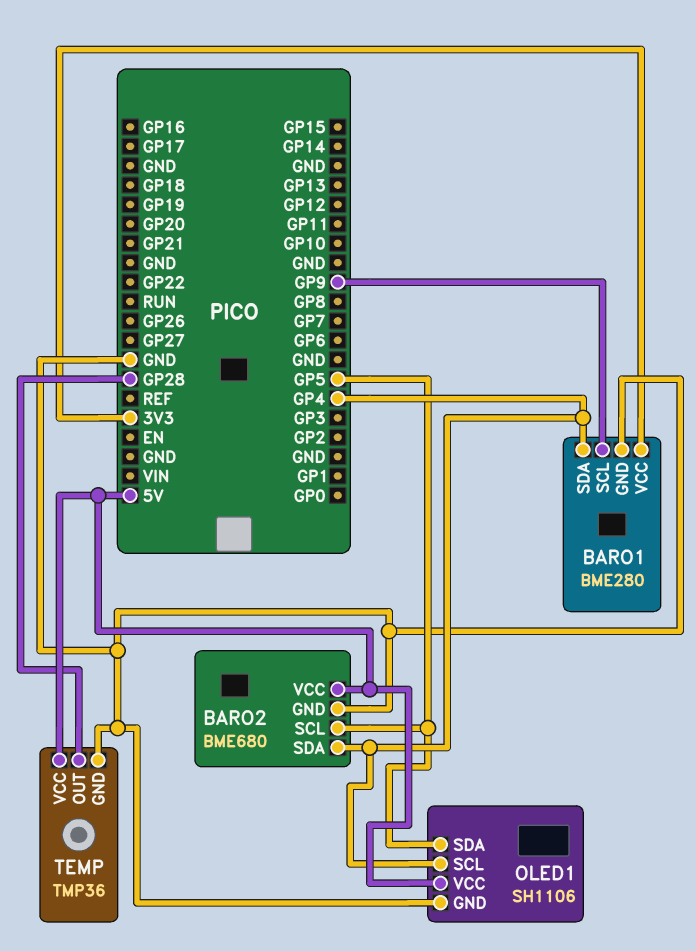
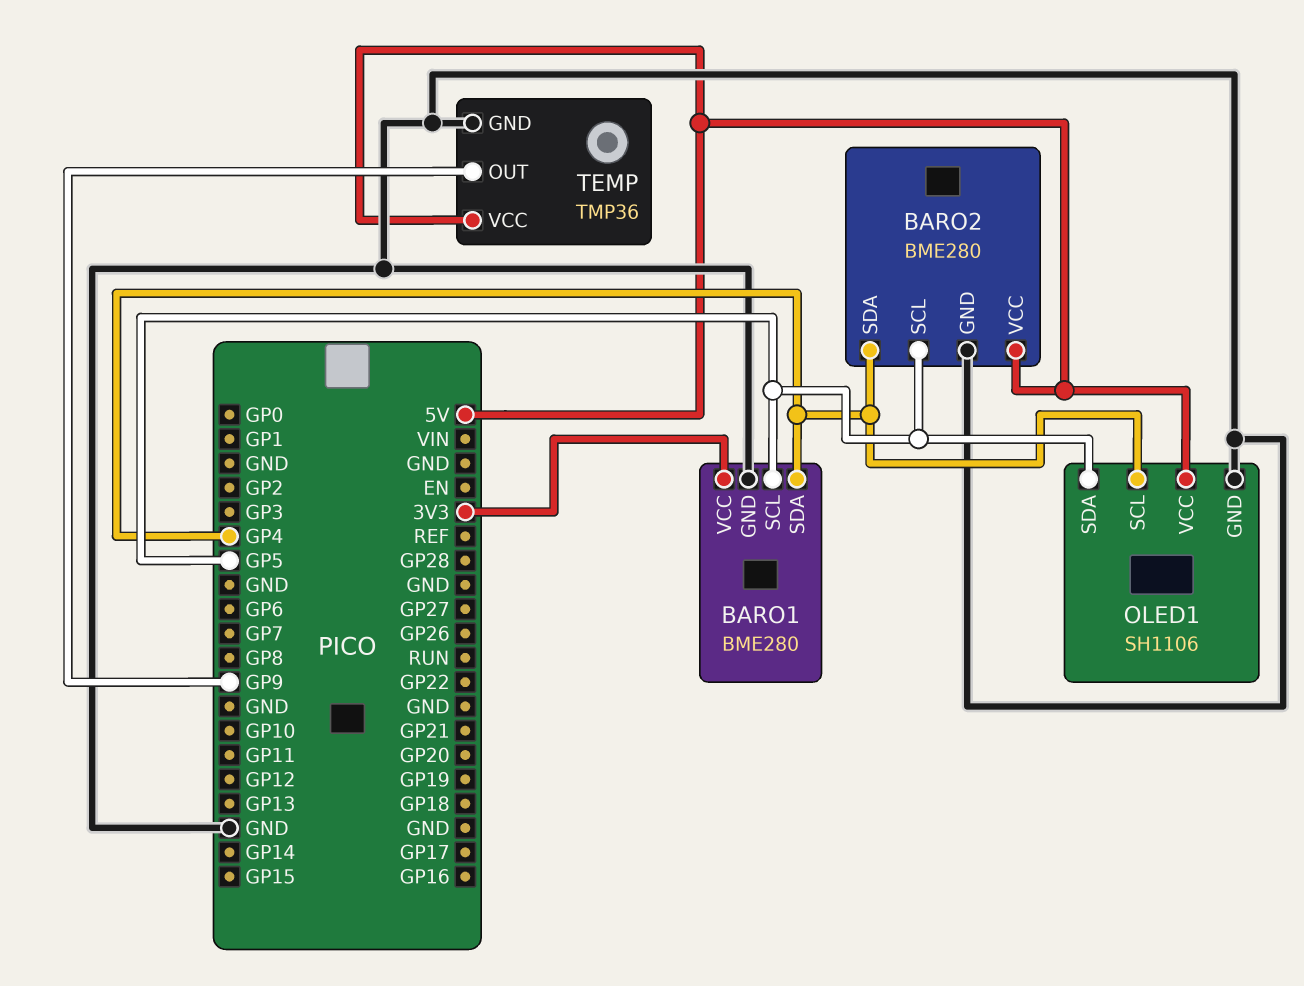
BARO1 pin SCL: GP9 -> GP5
BARO2: BME680 -> BME280
TEMP pin OUT: GP28 -> GP9

